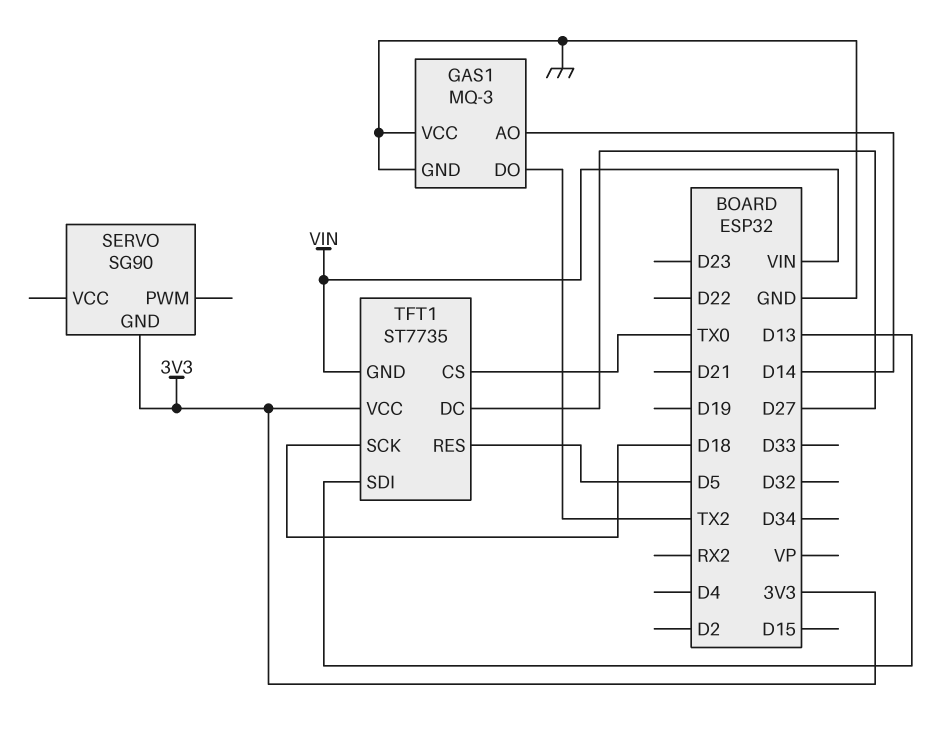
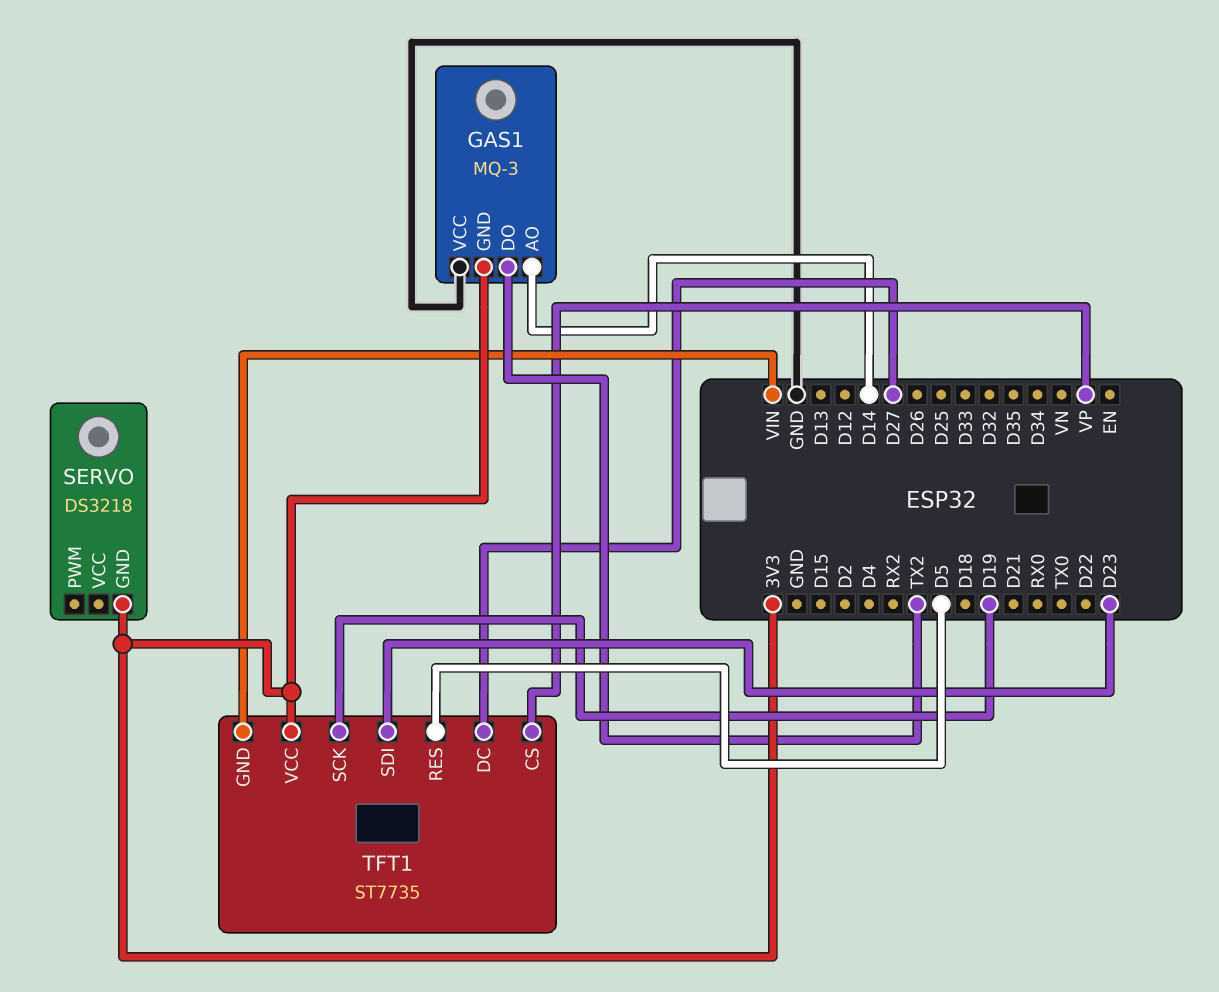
GAS1 pin GND: GND -> 3V3
SERVO: SG90 -> DS3218
TFT1 pin CS: TX0 -> VP
TFT1 pin SCK: D18 -> D19
TFT1 pin SDI: D13 -> D23

